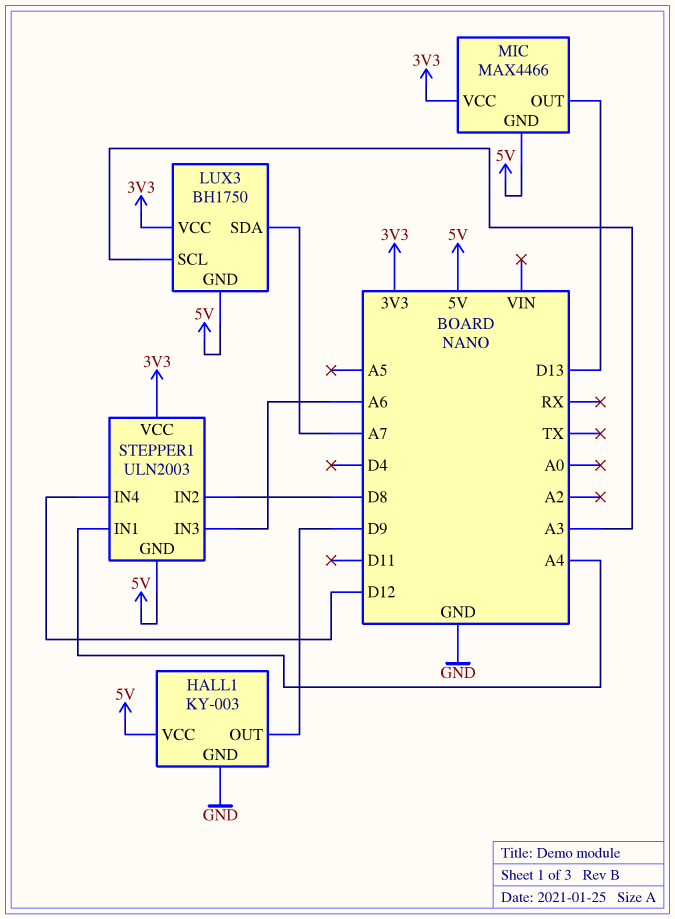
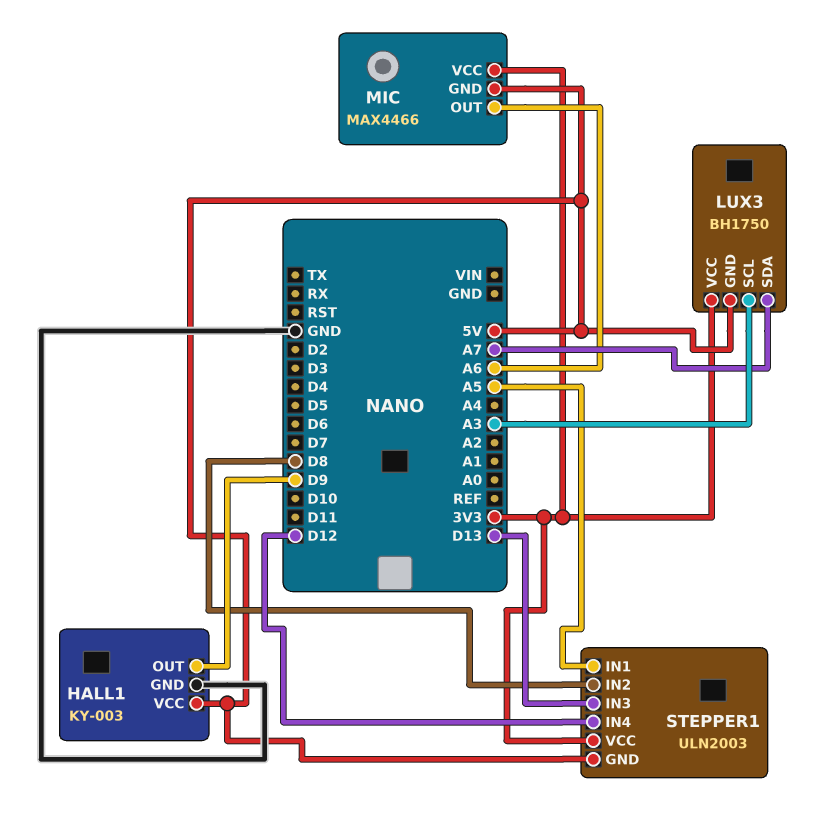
MIC pin OUT: D13 -> A6
STEPPER1 pin IN1: A4 -> A5
STEPPER1 pin IN3: A6 -> D13

